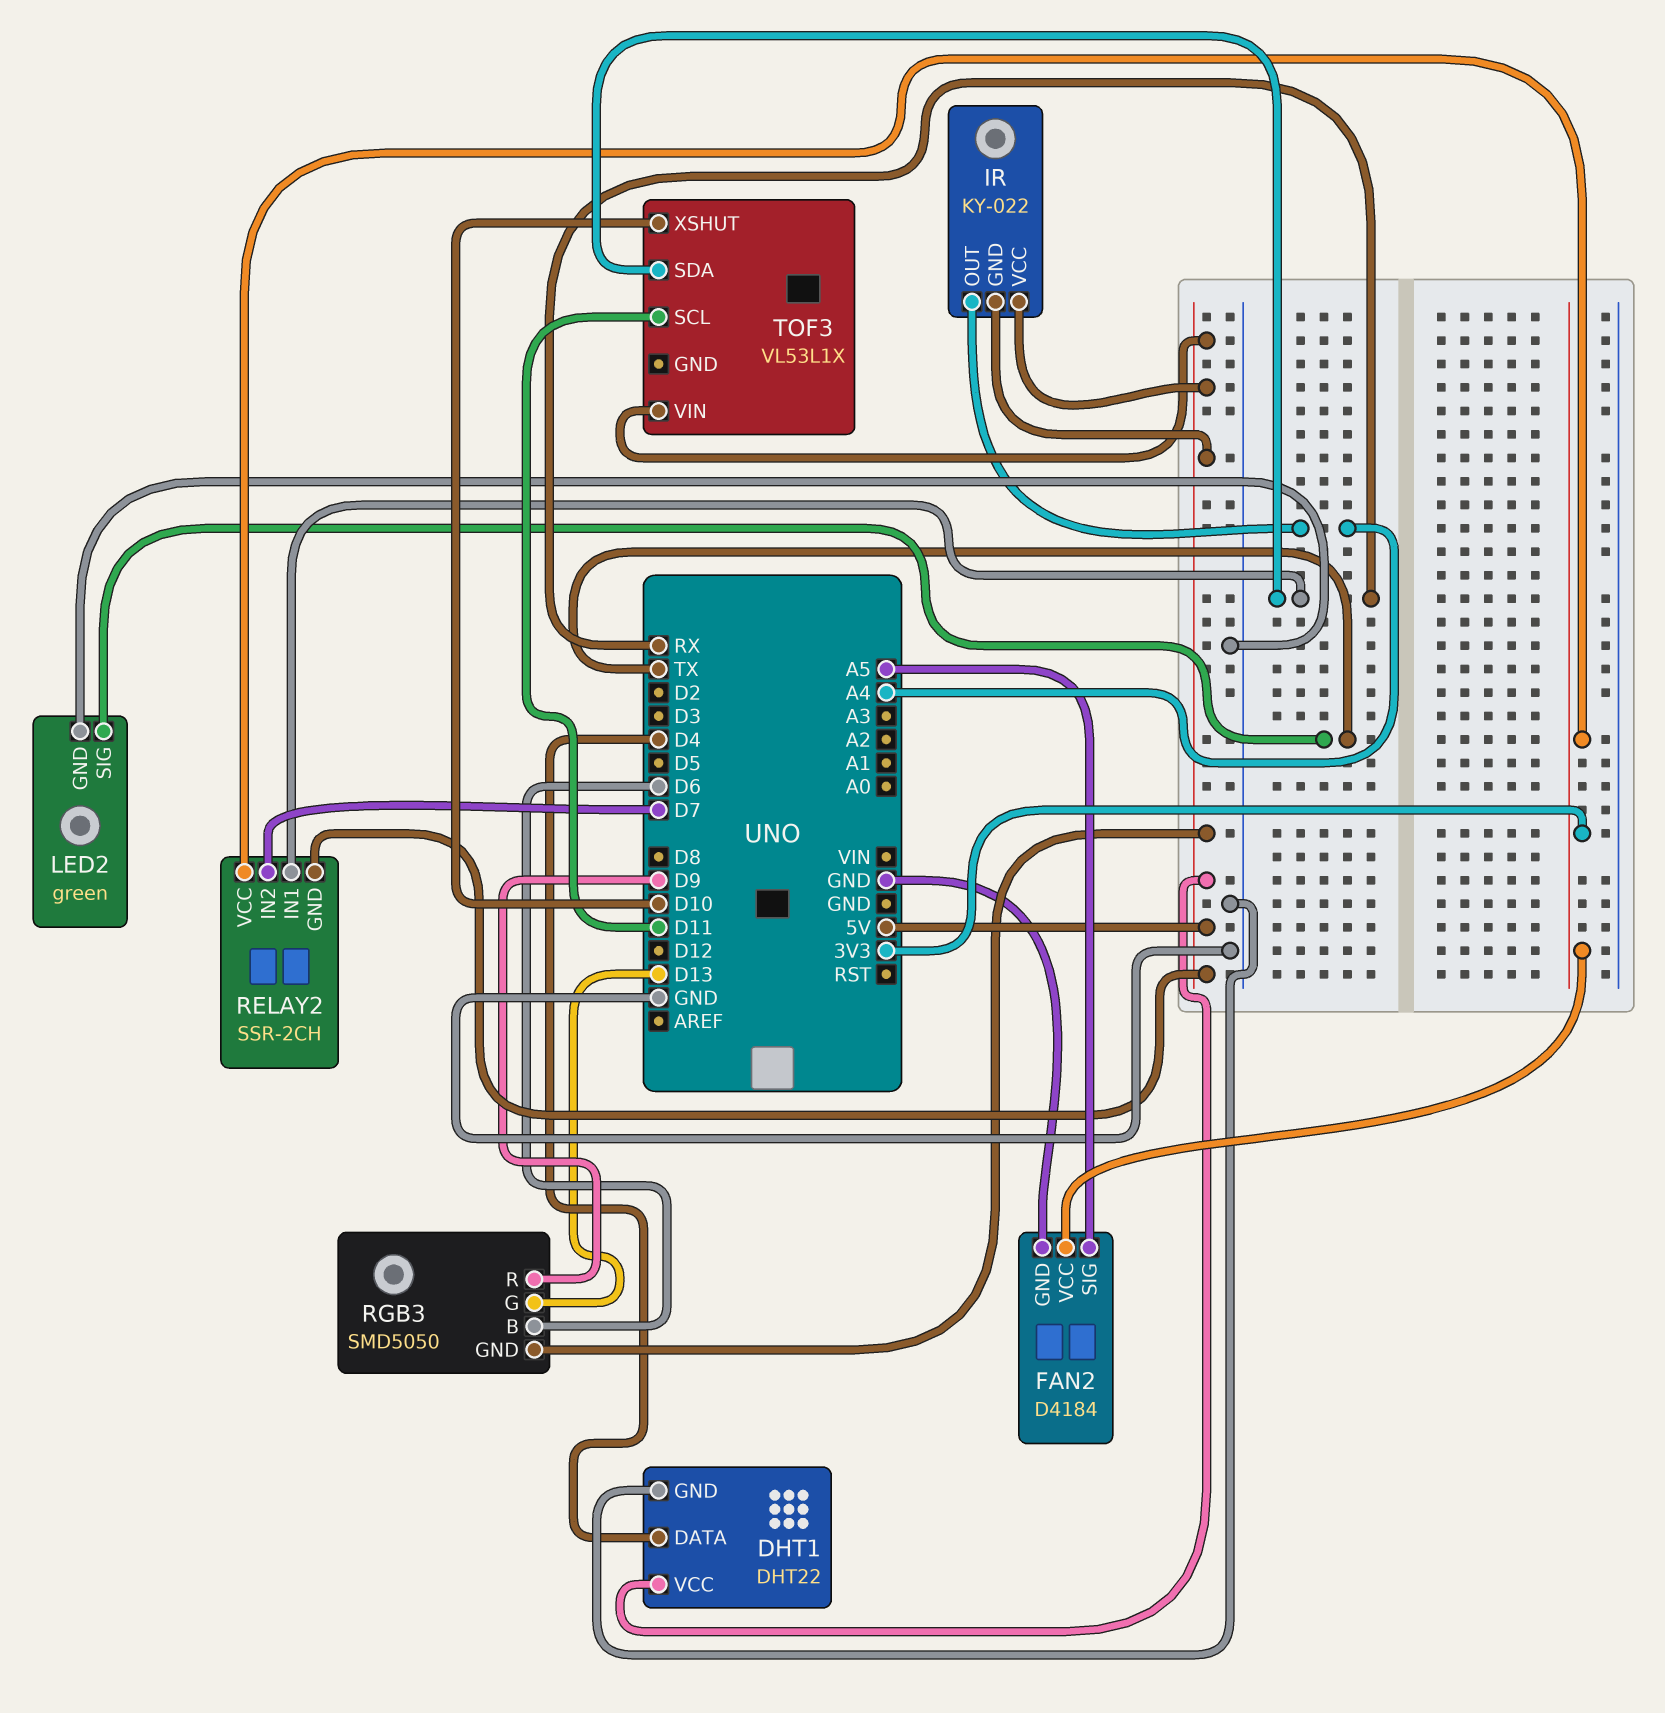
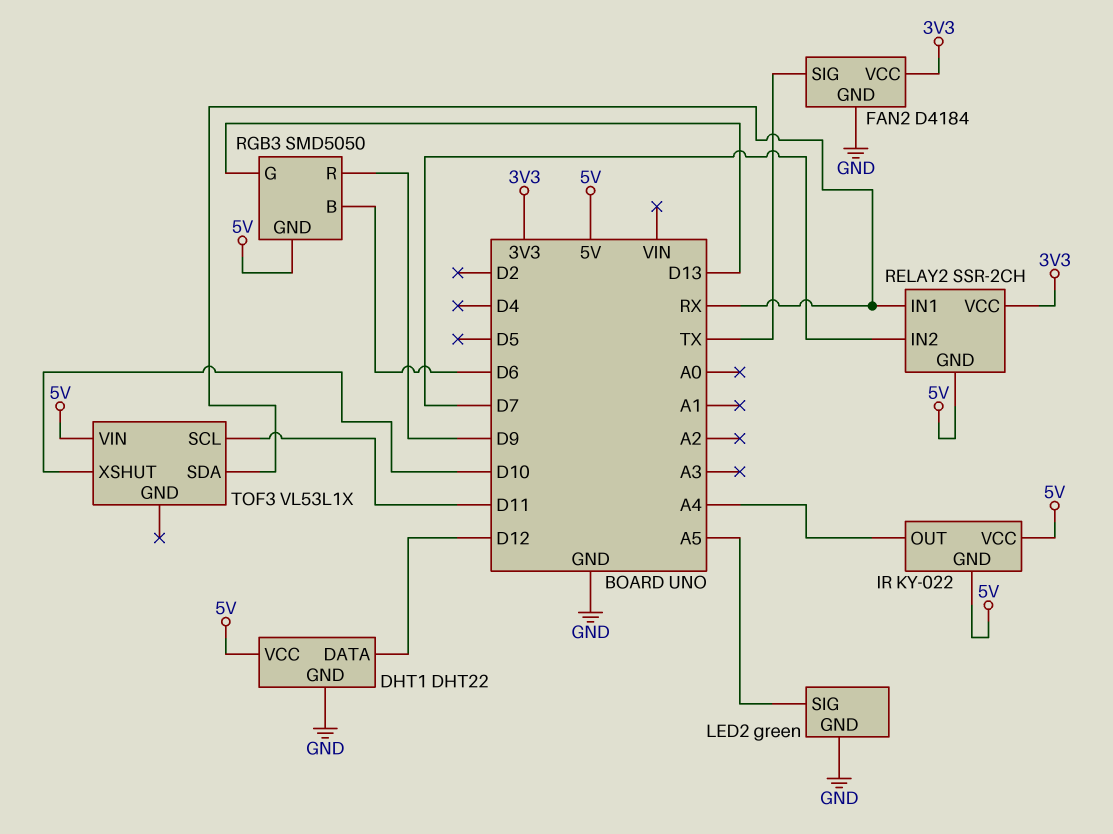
DHT1 pin DATA: D4 -> D12
FAN2 pin SIG: A5 -> TX
LED2 pin SIG: TX -> A5

